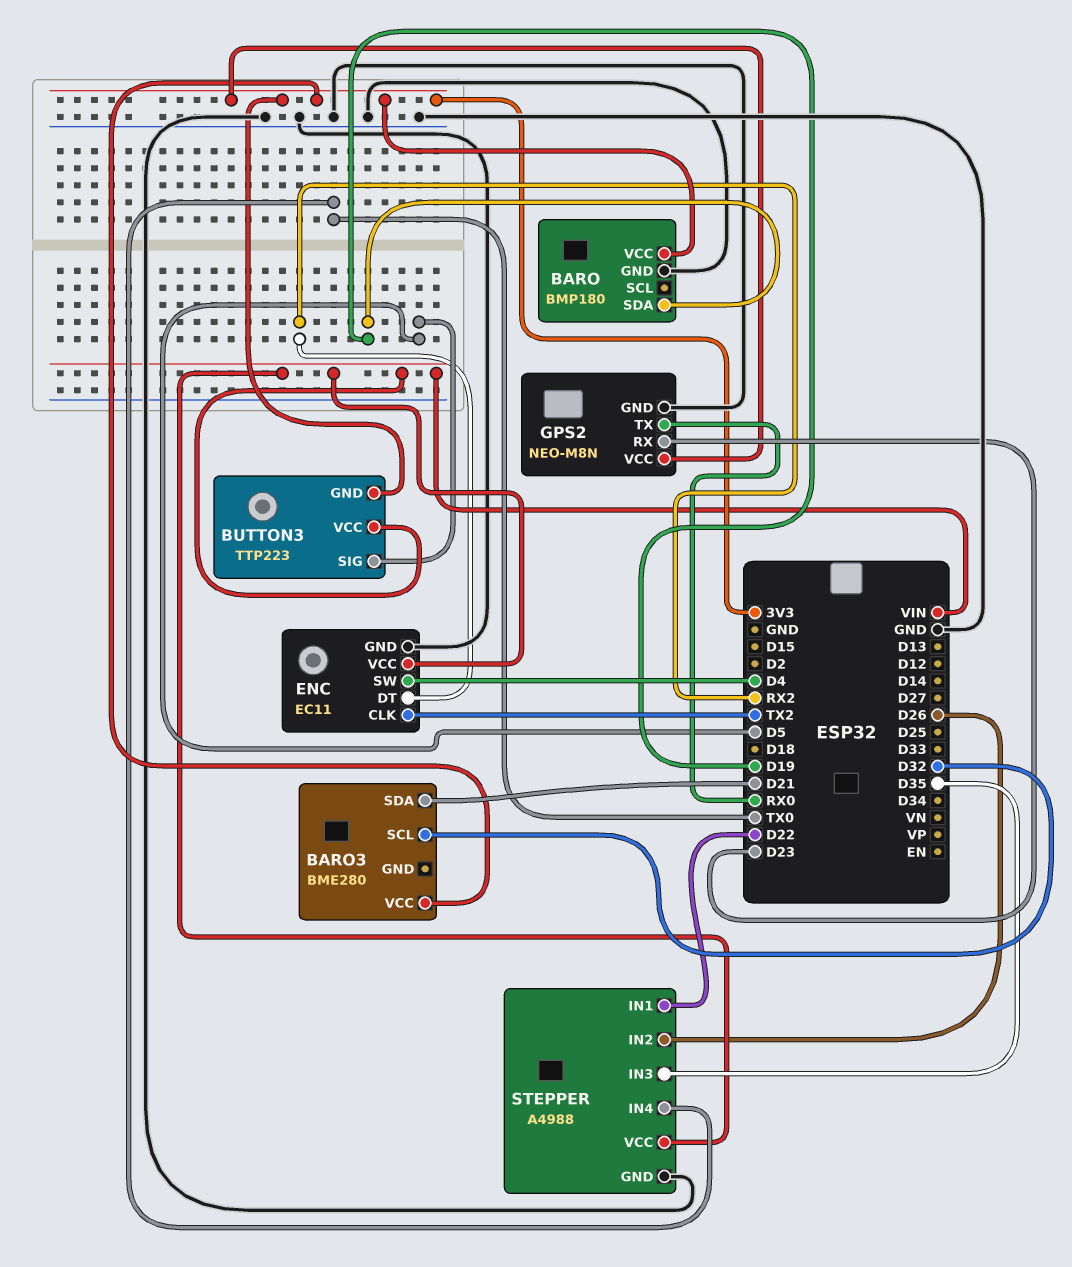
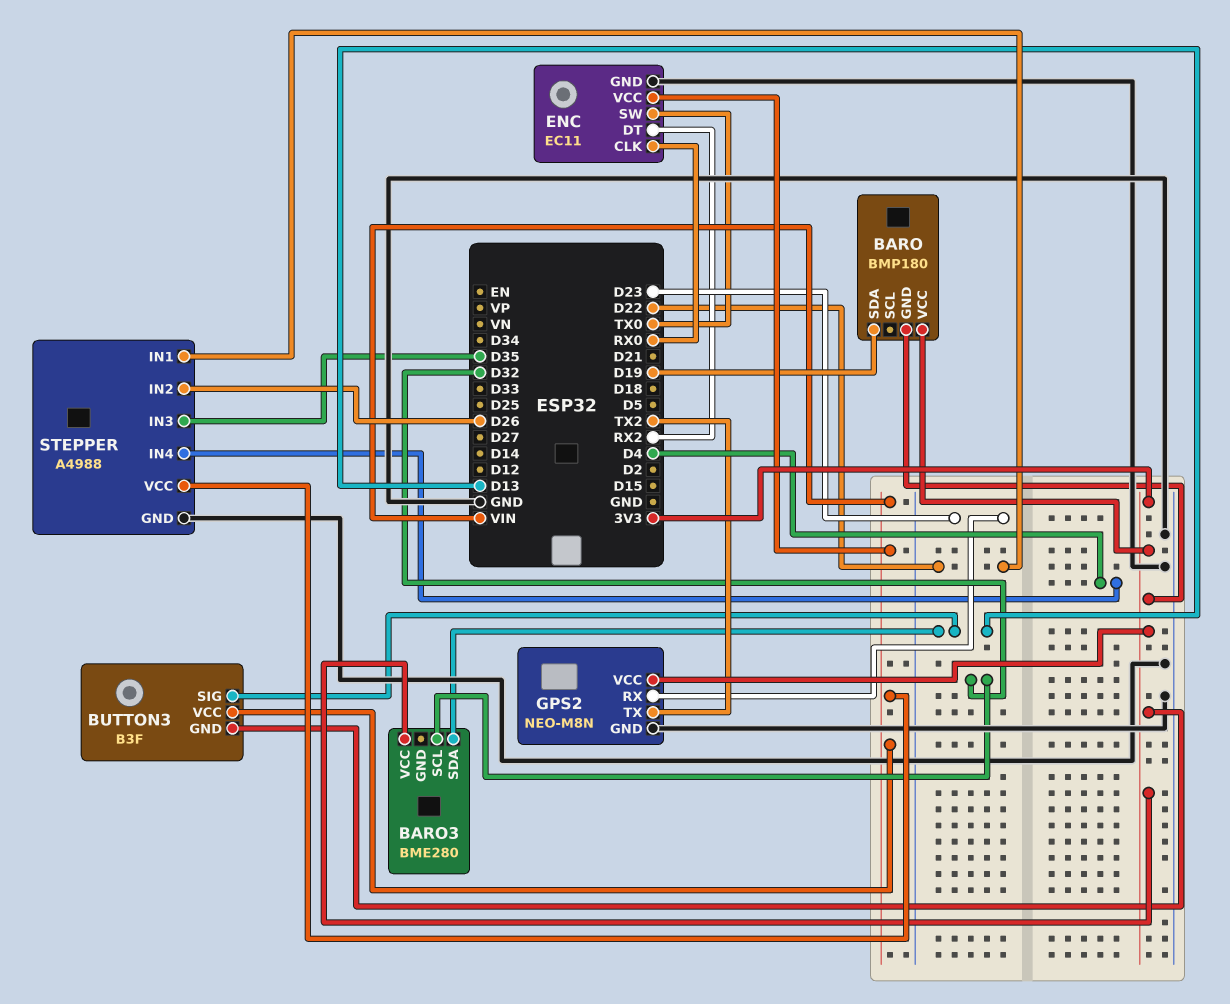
BARO pin GND: GND -> 3V3
BARO3 pin SDA: D21 -> D13
BUTTON3: TTP223 -> B3F
BUTTON3 pin SIG: D5 -> D13
ENC pin CLK: TX2 -> RX0
ENC pin SW: D4 -> TX0
GPS2 pin TX: RX0 -> TX2
STEPPER pin IN4: TX0 -> D4

